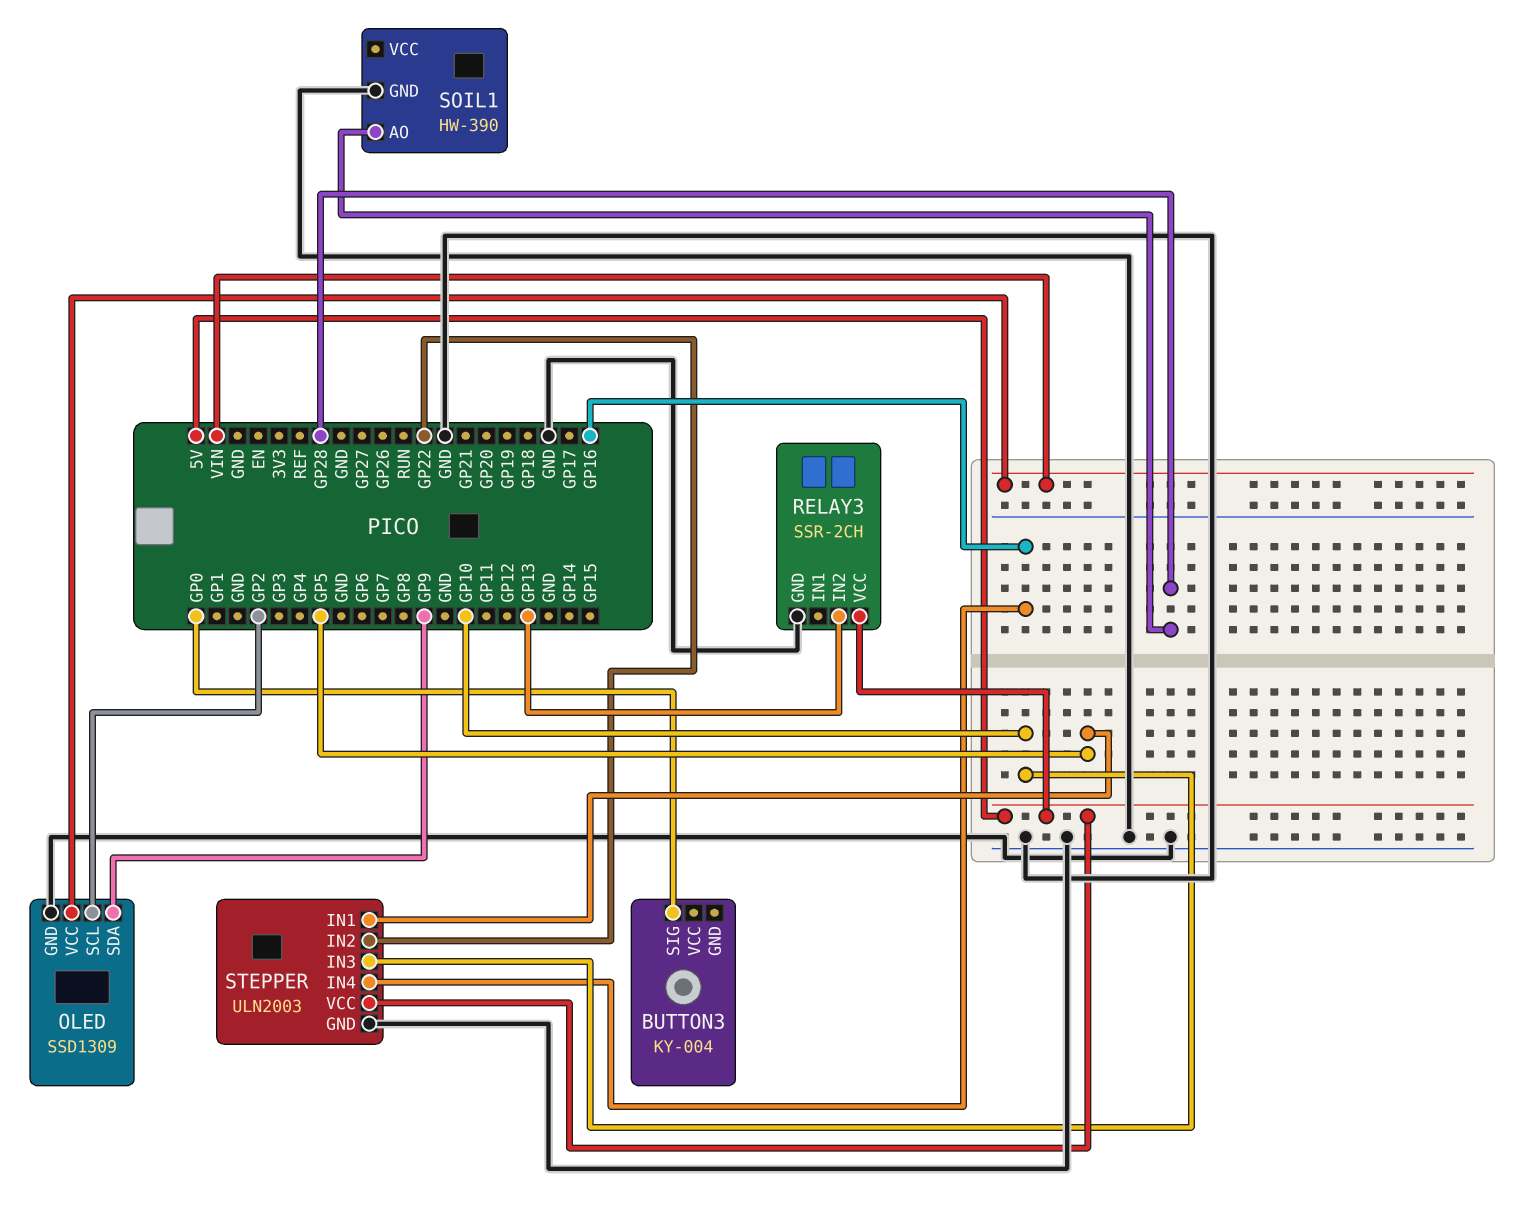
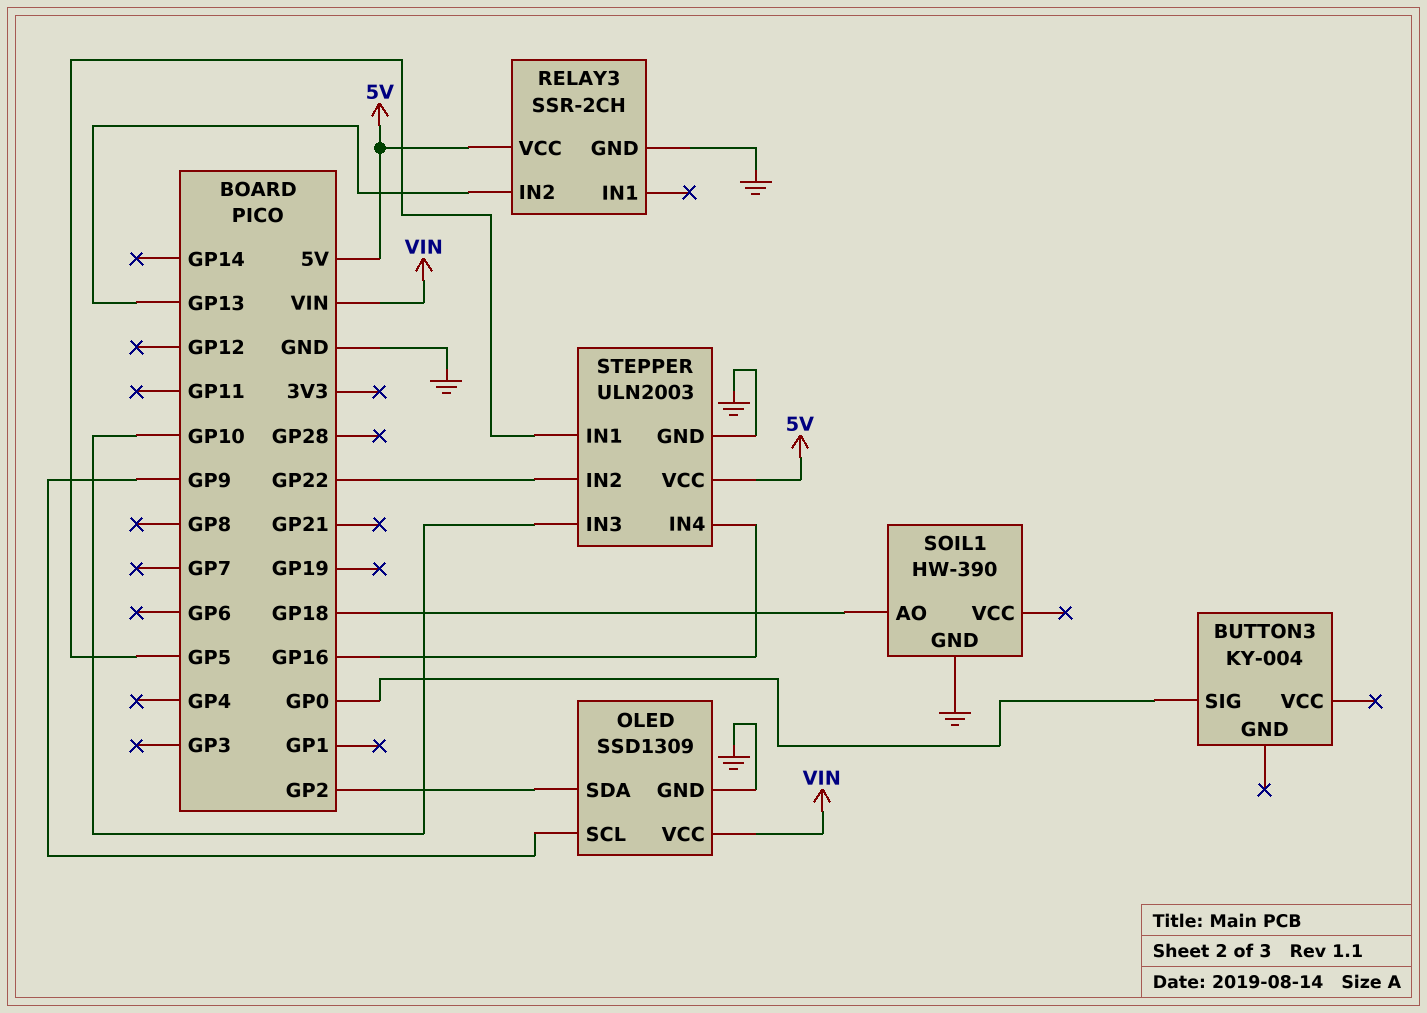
OLED pin SCL: GP2 -> GP9
OLED pin SDA: GP9 -> GP2
SOIL1 pin AO: GP28 -> GP18

